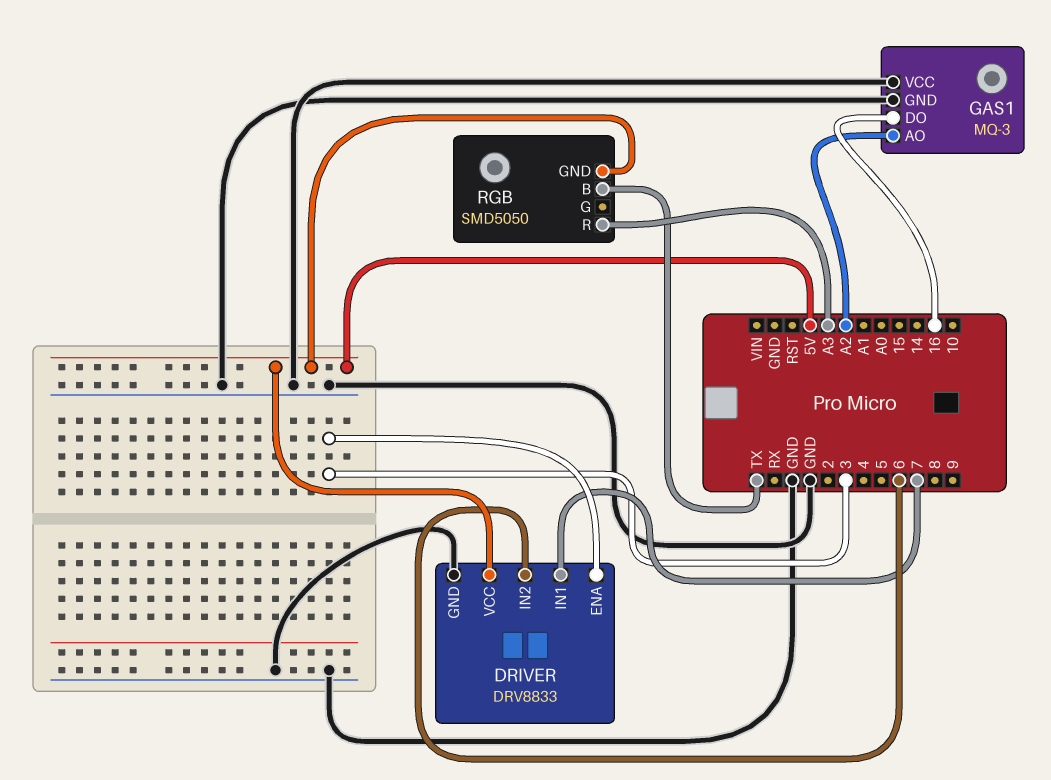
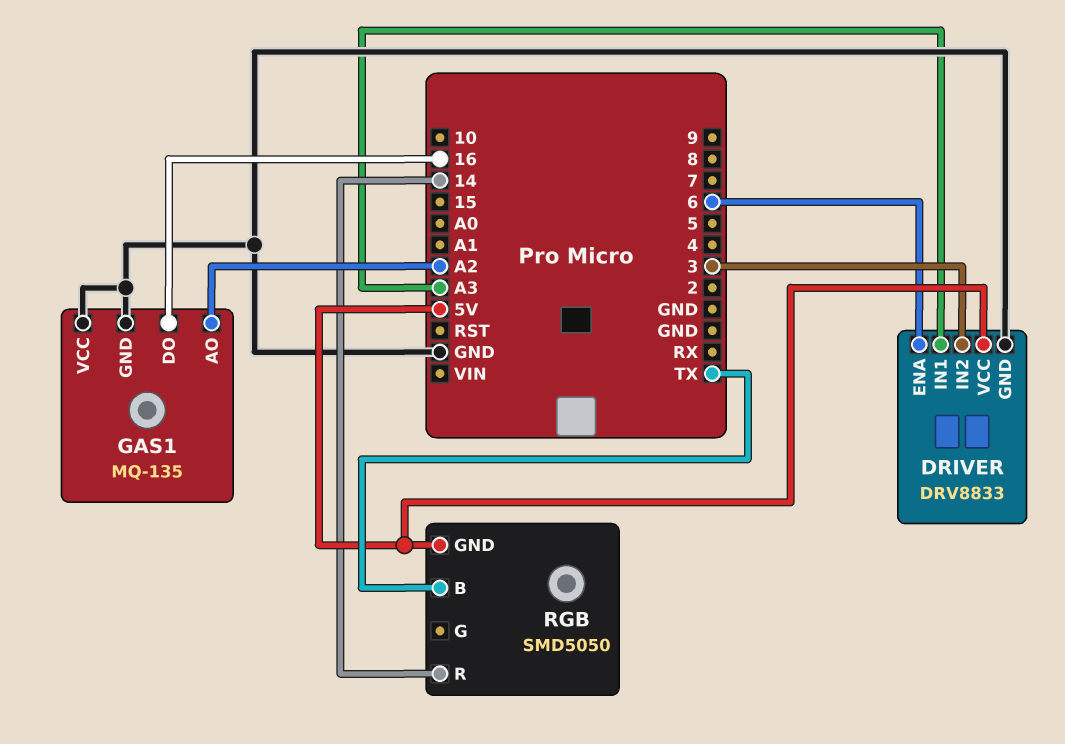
DRIVER pin ENA: 3 -> 6
DRIVER pin IN1: 7 -> A3
DRIVER pin IN2: 6 -> 3
GAS1: MQ-3 -> MQ-135
RGB pin R: A3 -> 14

